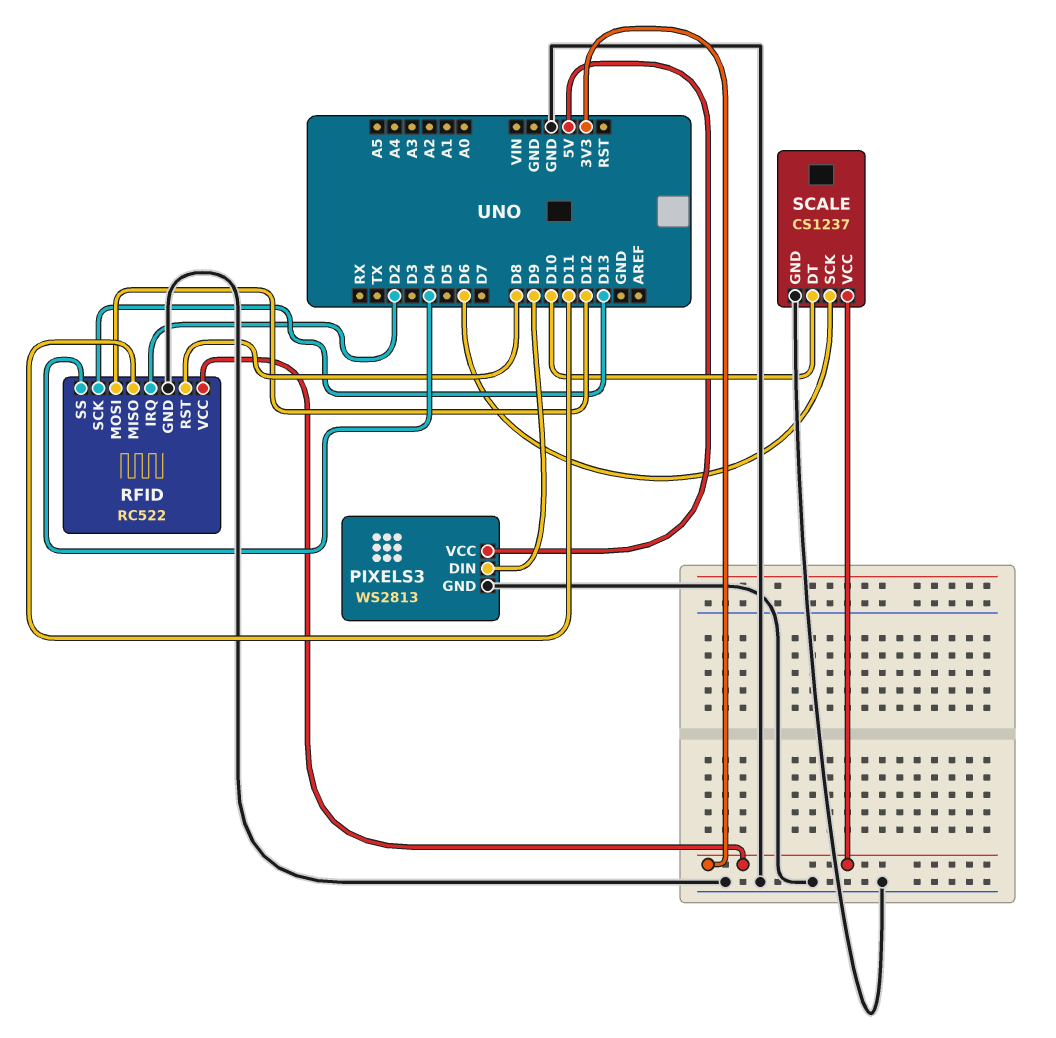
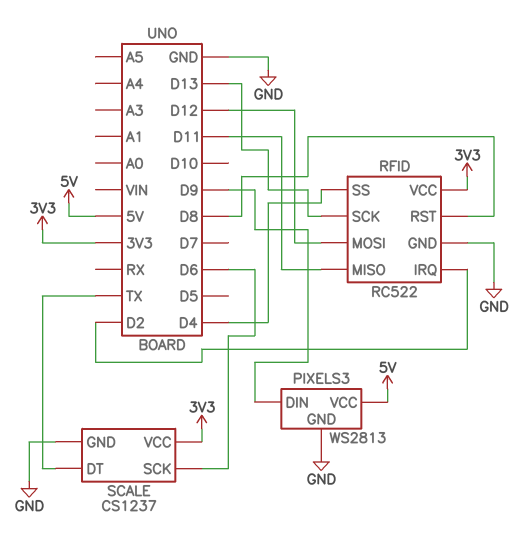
SCALE pin DT: D10 -> TX

